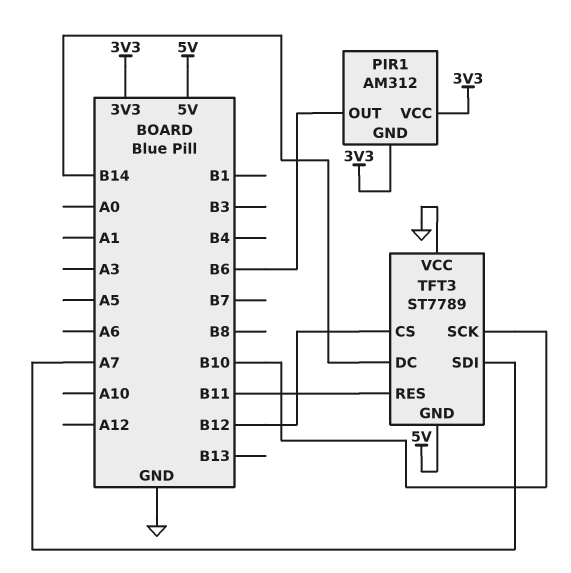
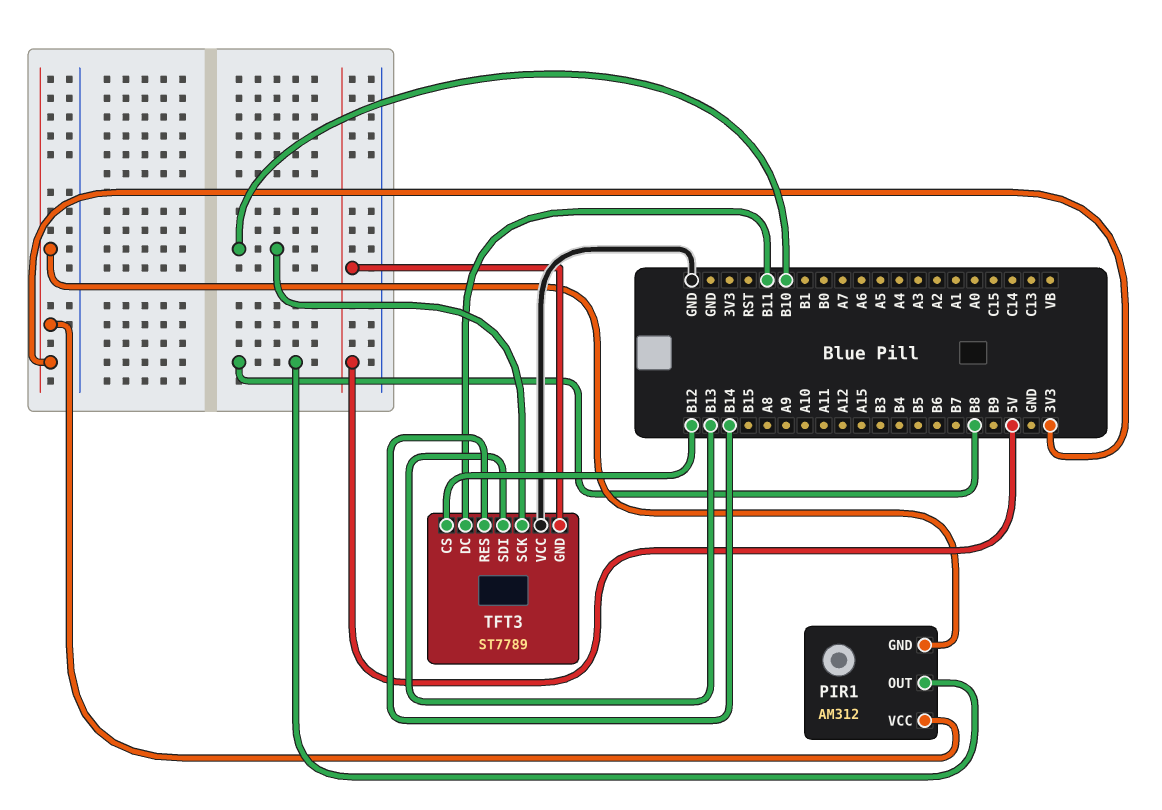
PIR1 pin OUT: B6 -> B8
TFT3 pin DC: B14 -> B11
TFT3 pin RES: B11 -> B14
TFT3 pin SDI: A7 -> B13

